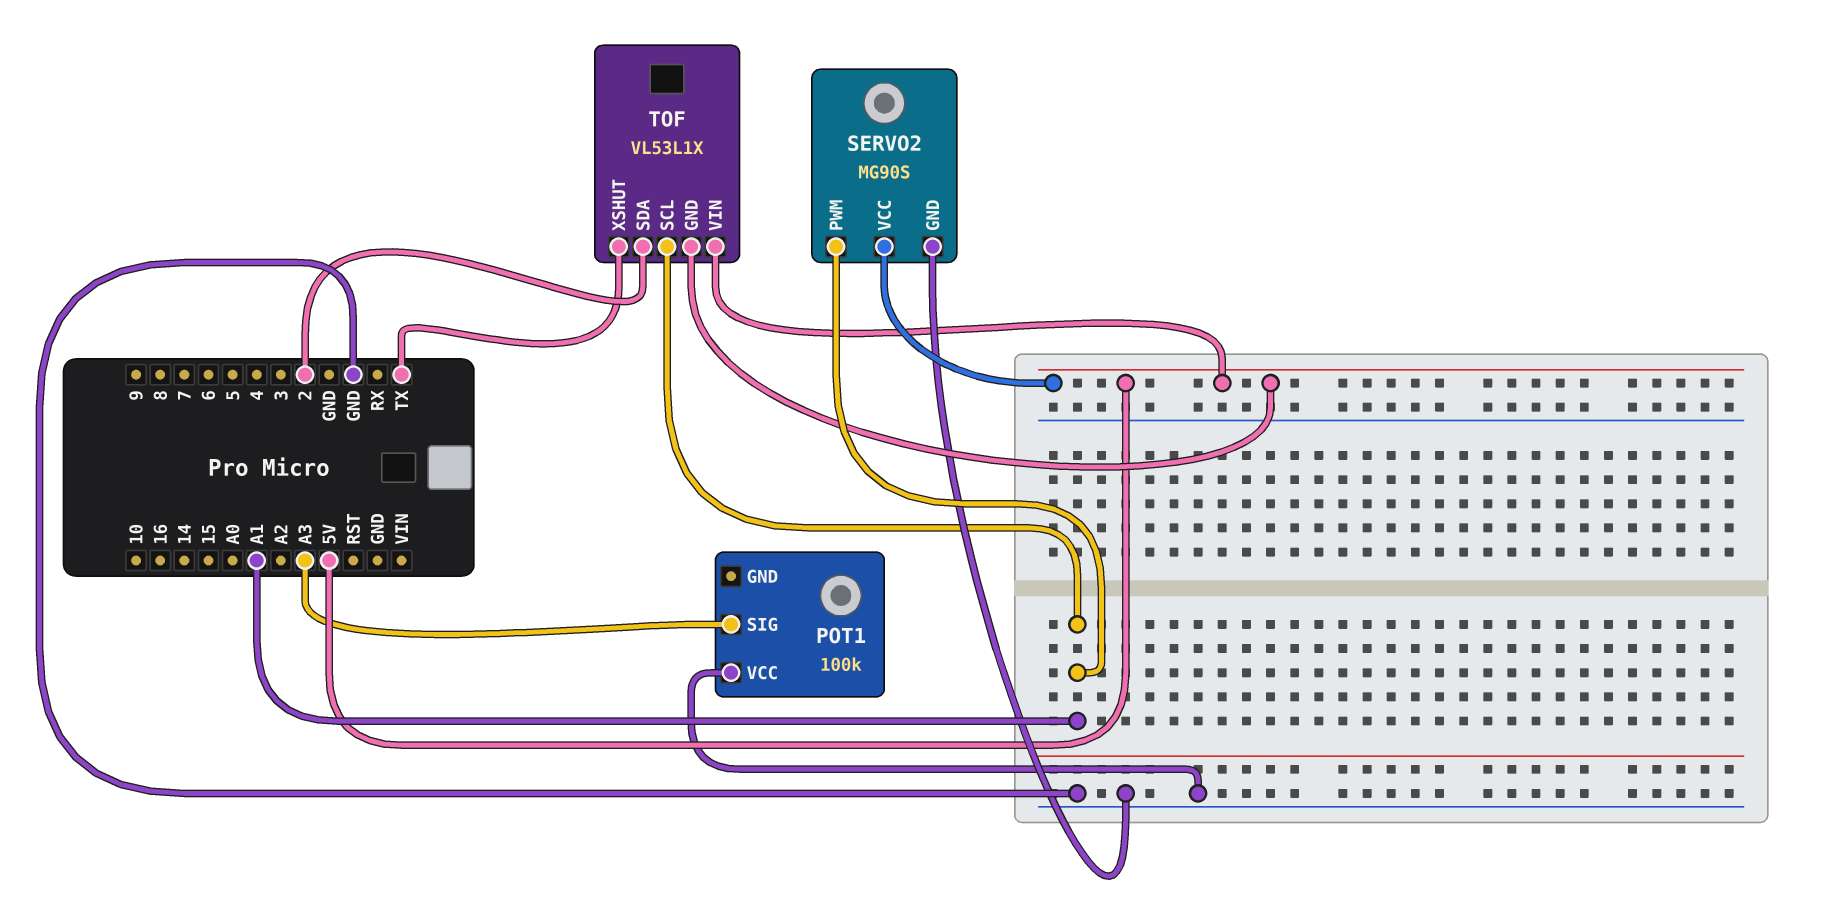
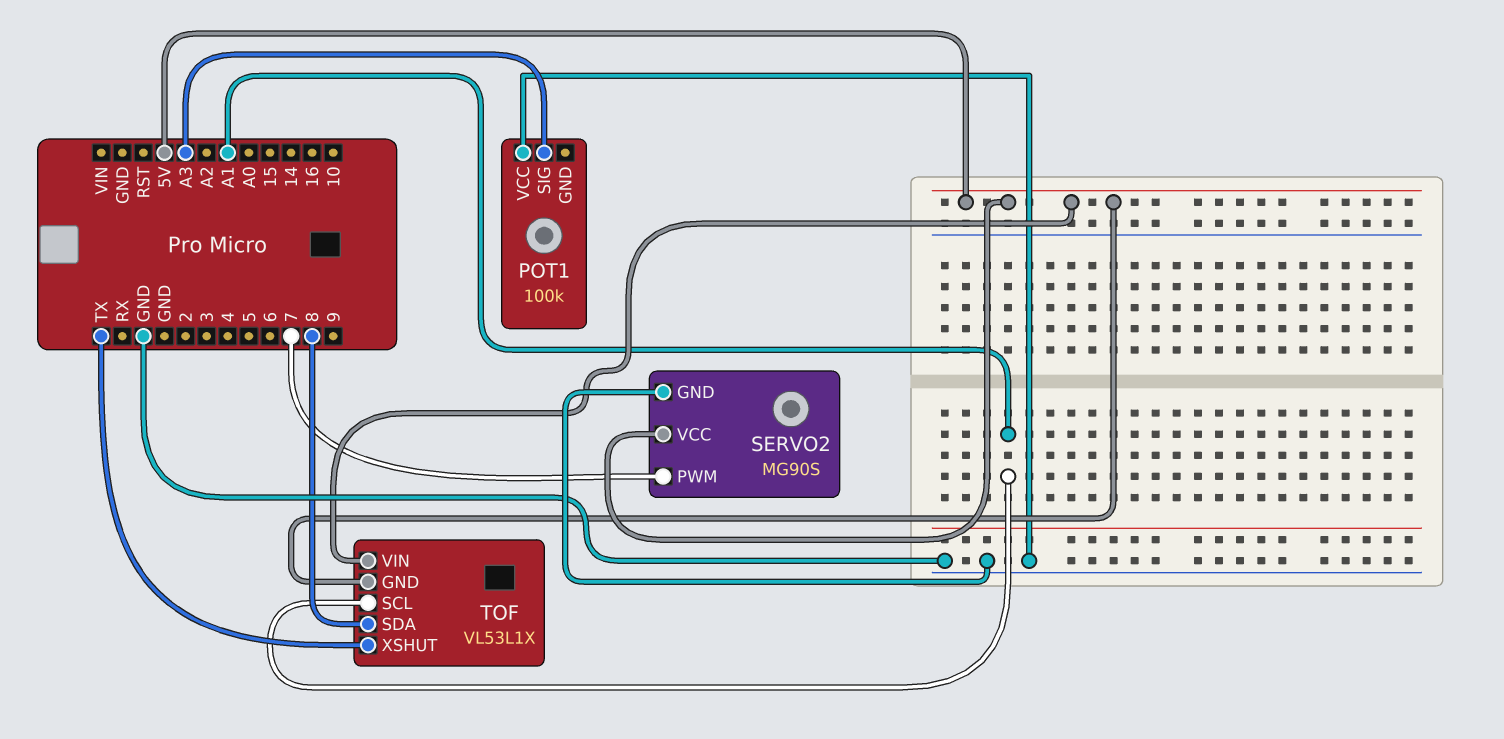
SERVO2 pin PWM: A1 -> 7
TOF pin SDA: 2 -> 8

